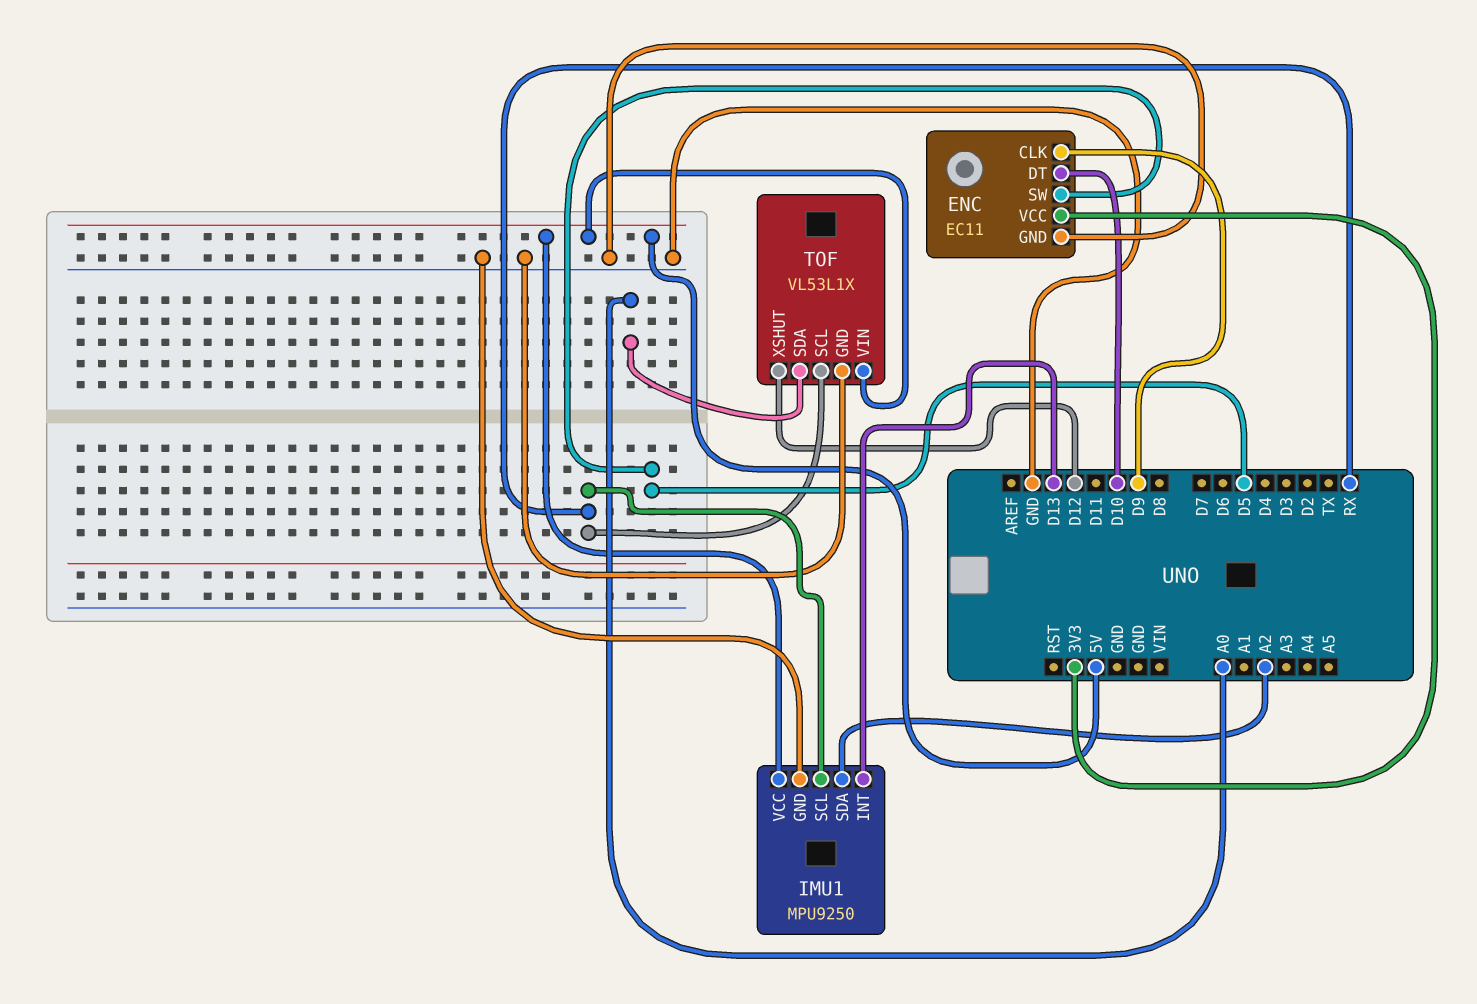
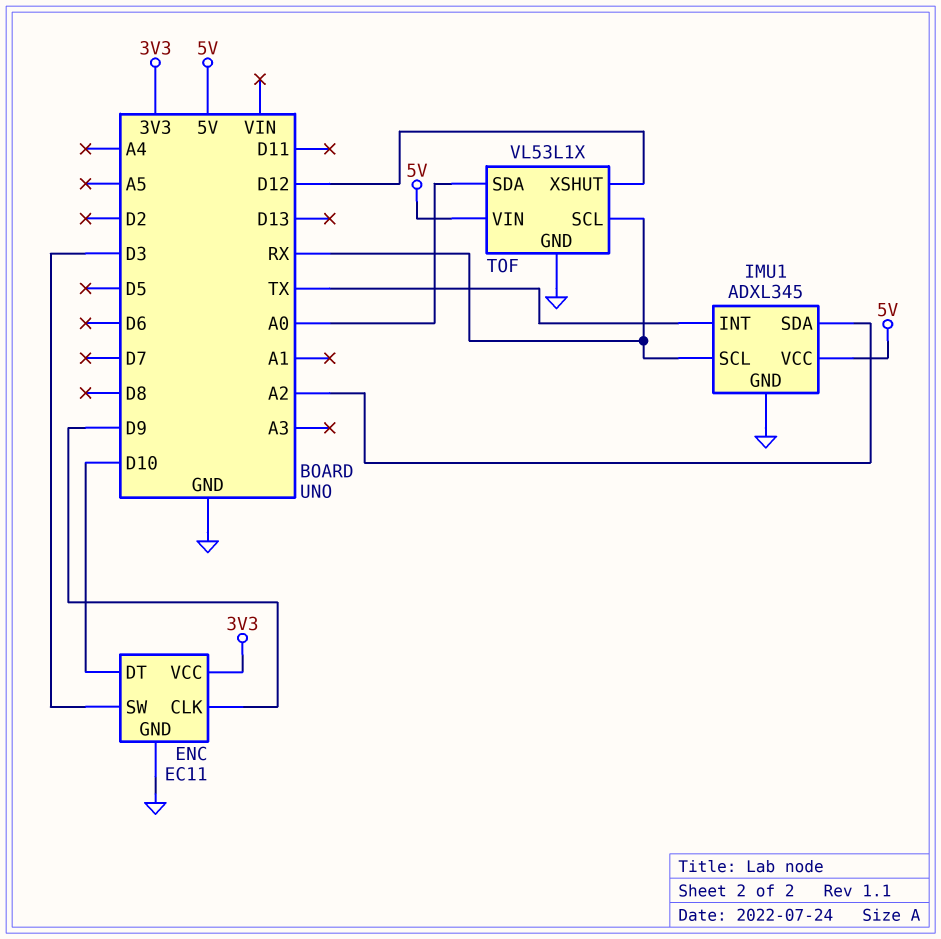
ENC pin SW: D5 -> D3
IMU1: MPU9250 -> ADXL345
IMU1 pin INT: D13 -> TX

